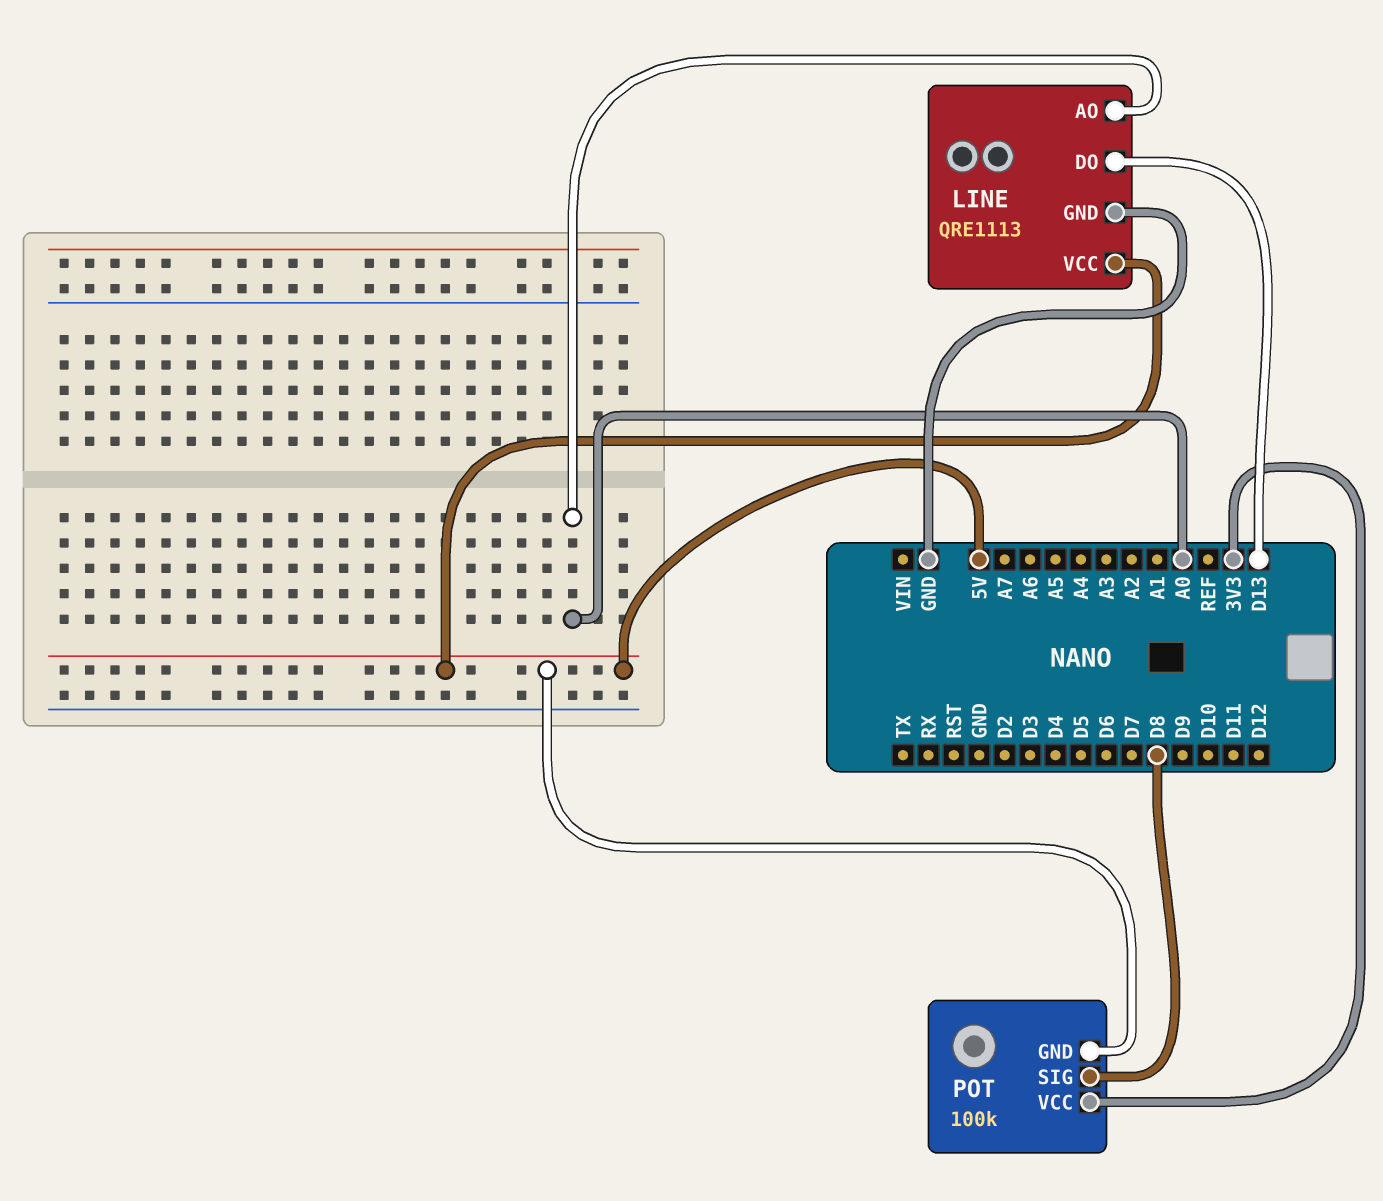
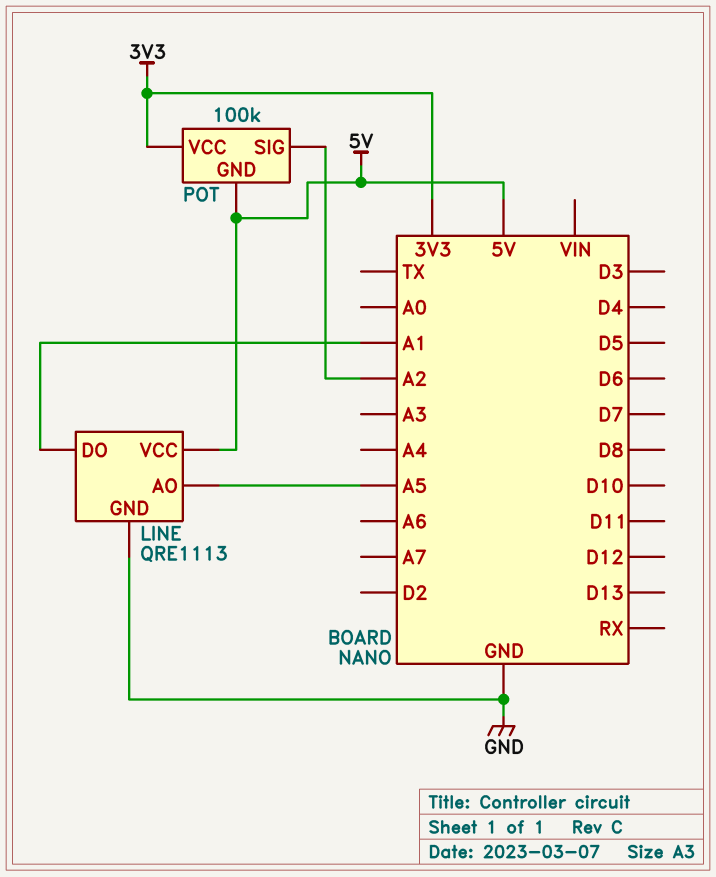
LINE pin AO: A0 -> A5
LINE pin DO: D13 -> A1
POT pin SIG: D8 -> A2

